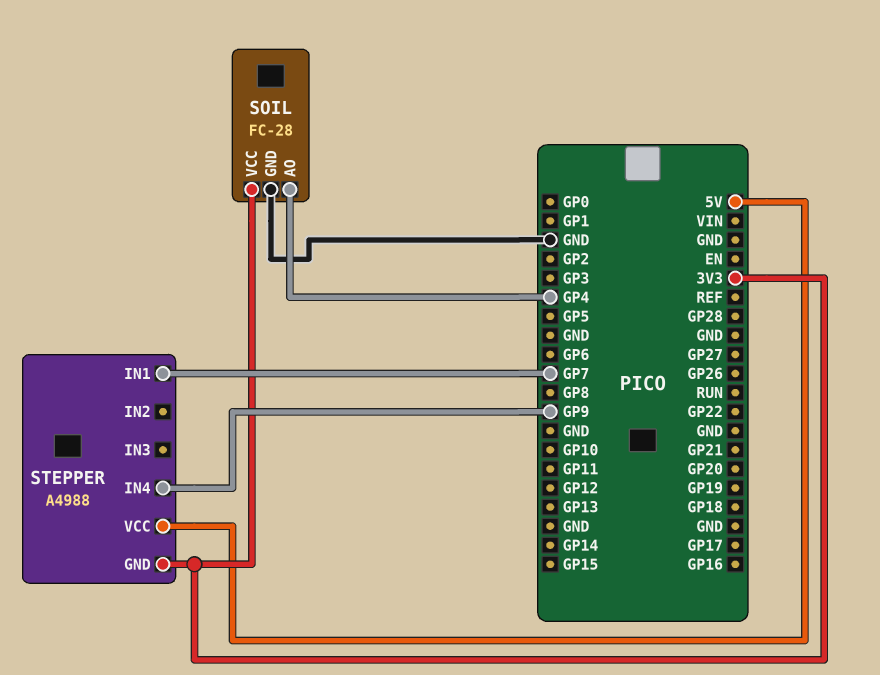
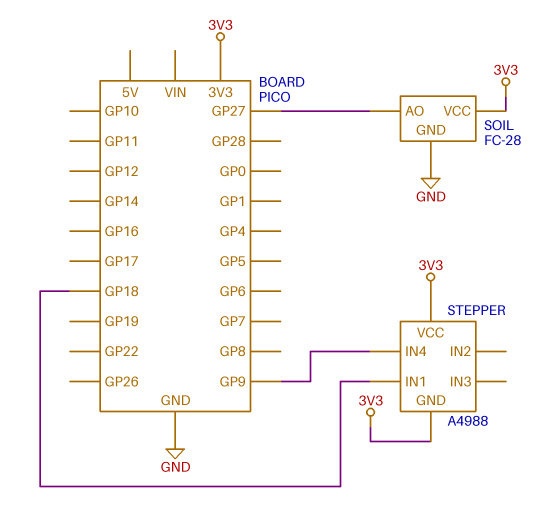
SOIL pin AO: GP4 -> GP27
STEPPER pin IN1: GP7 -> GP18
STEPPER pin VCC: 5V -> 3V3

